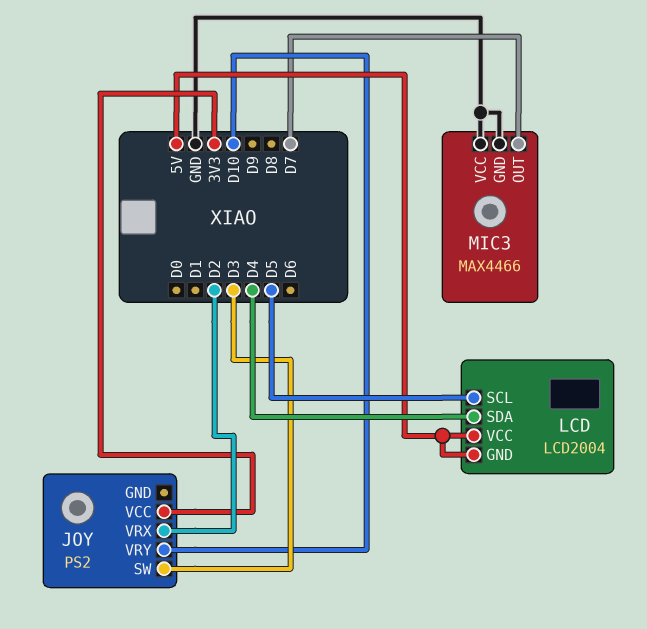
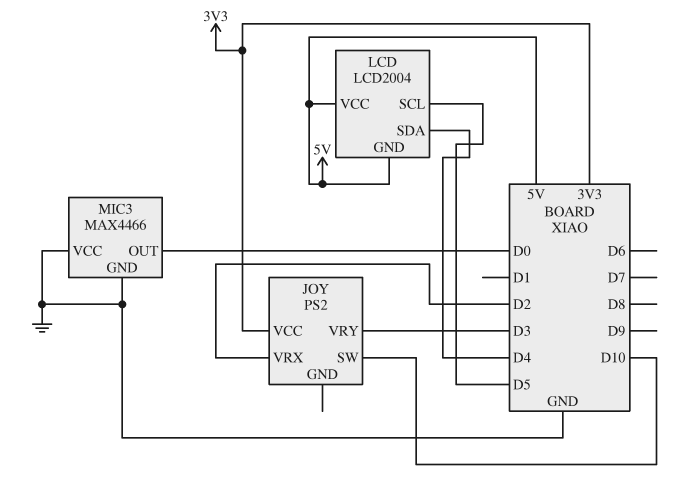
JOY pin SW: D3 -> D10
JOY pin VRY: D10 -> D3
MIC3 pin OUT: D7 -> D0

